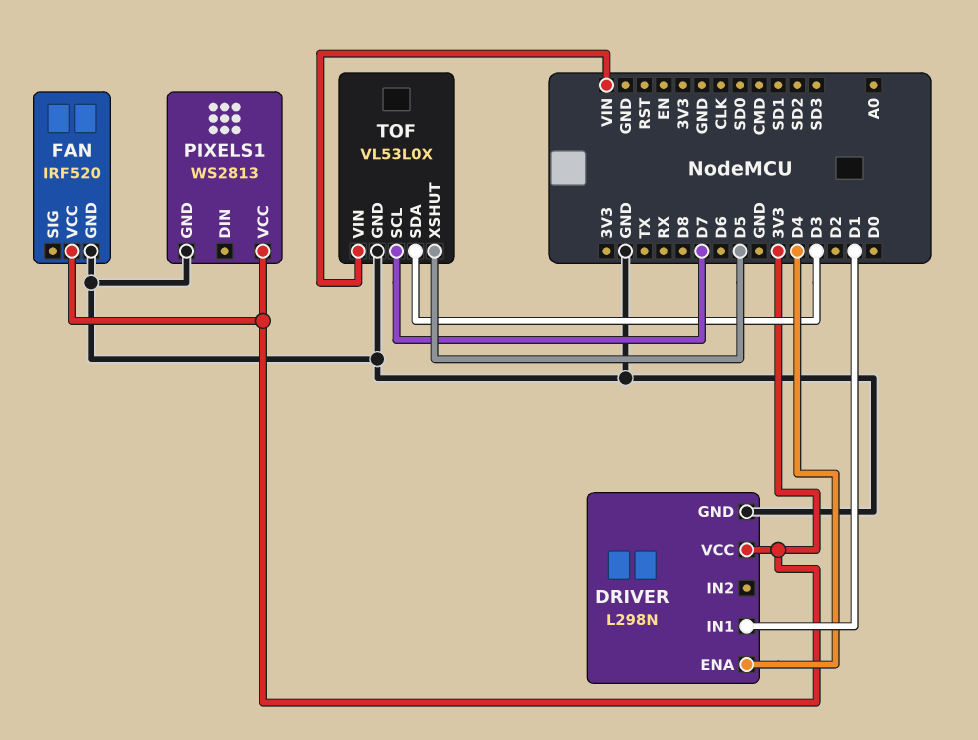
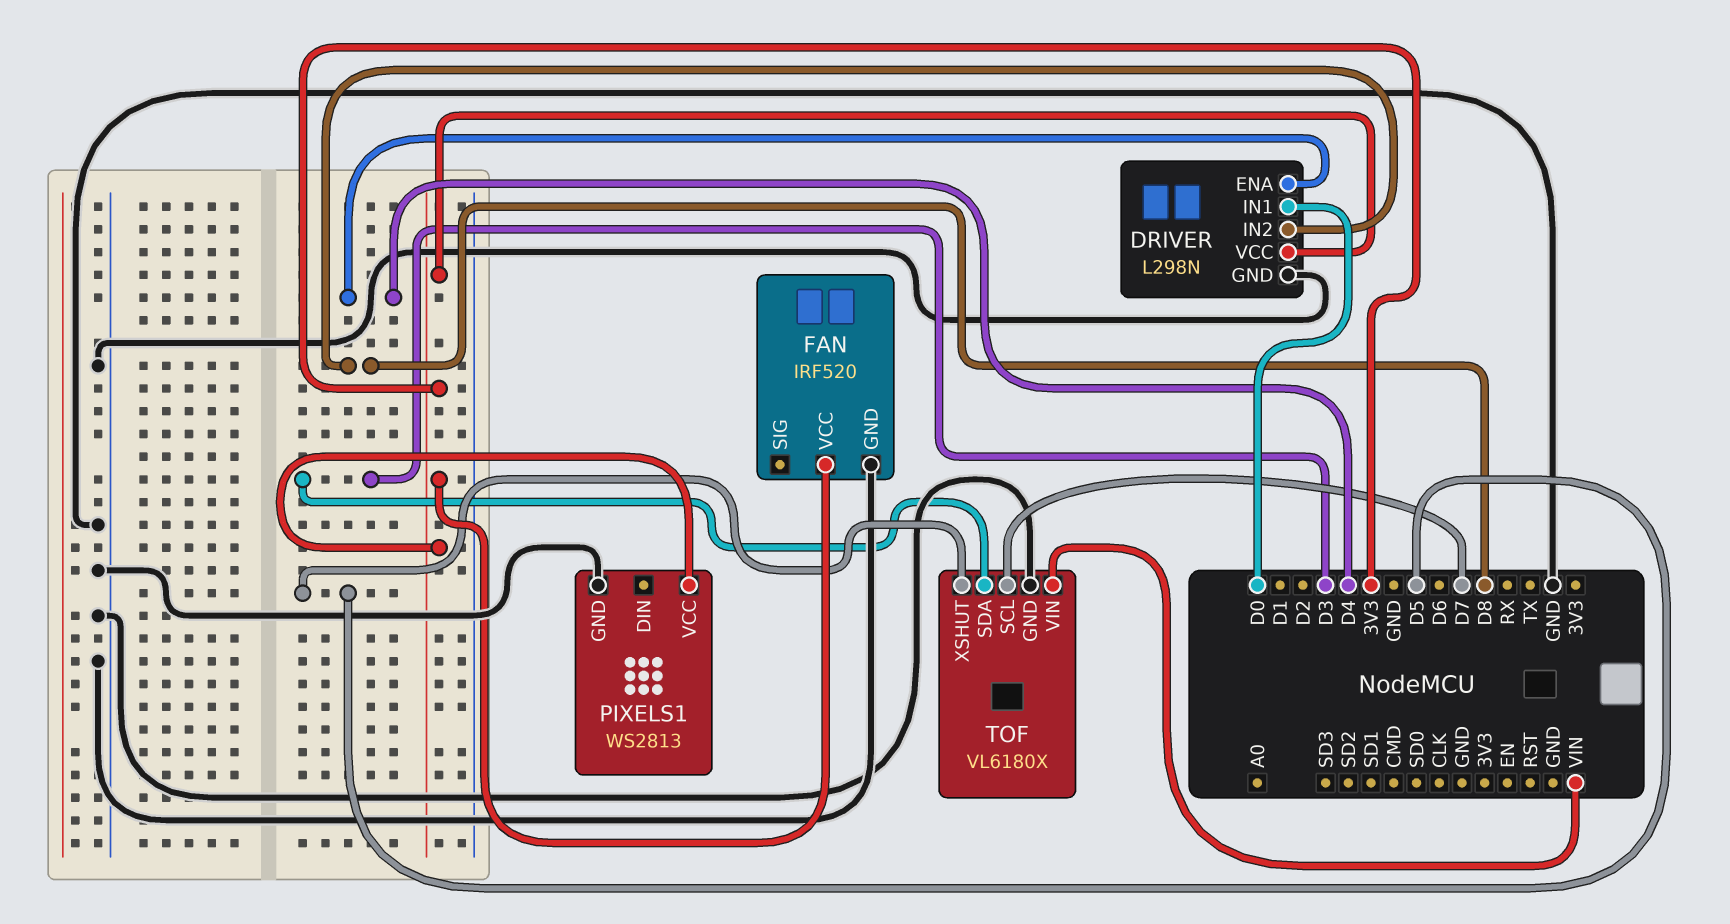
DRIVER pin IN1: D1 -> D0
DRIVER pin IN2: none -> D8
TOF: VL53L0X -> VL6180X

